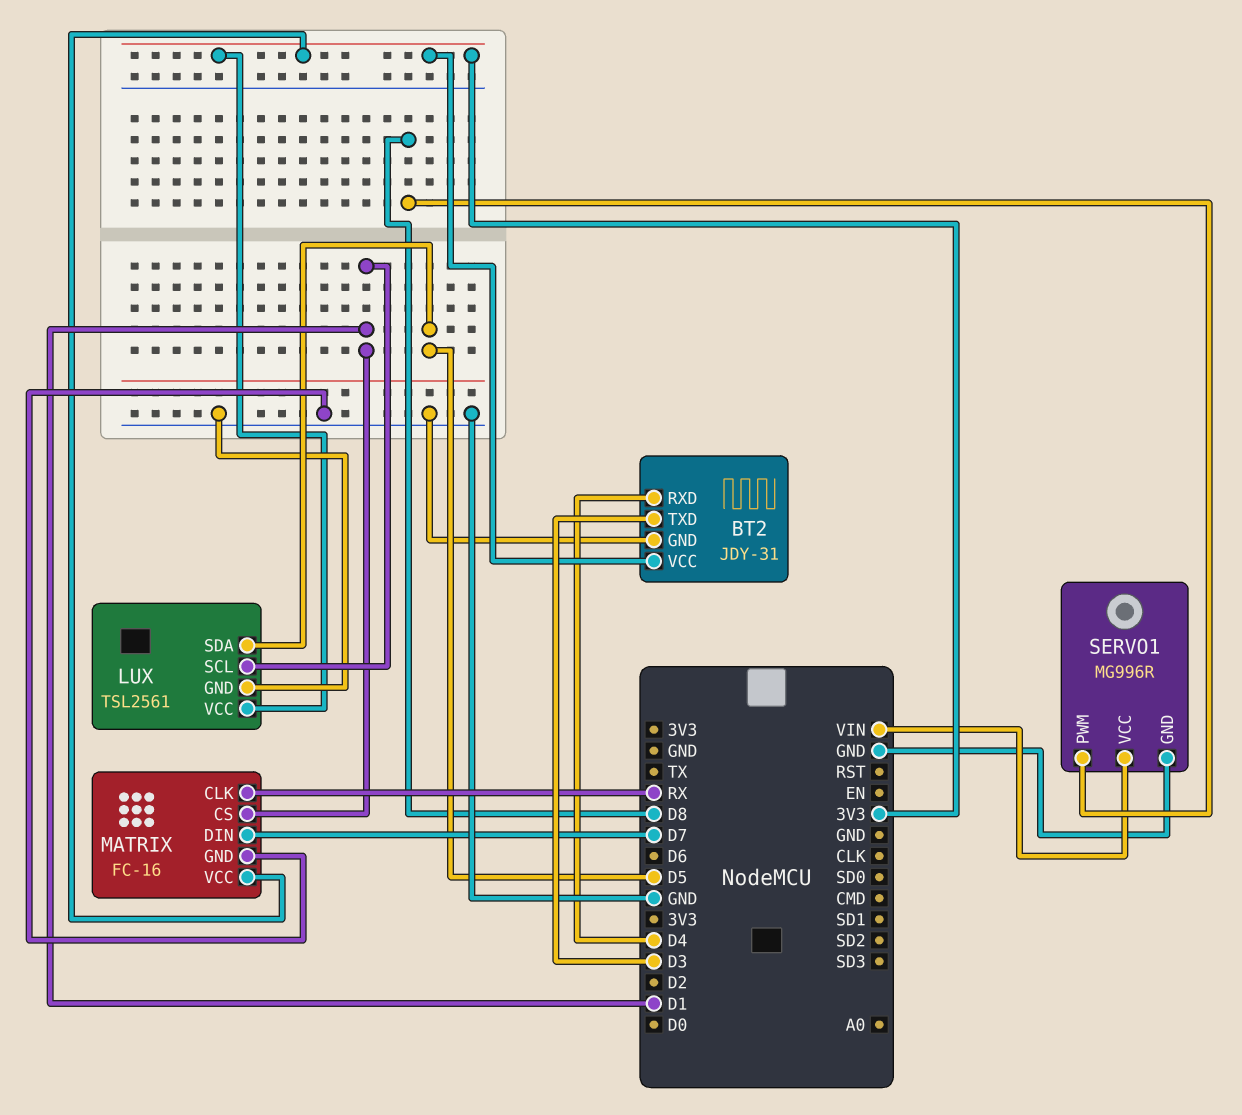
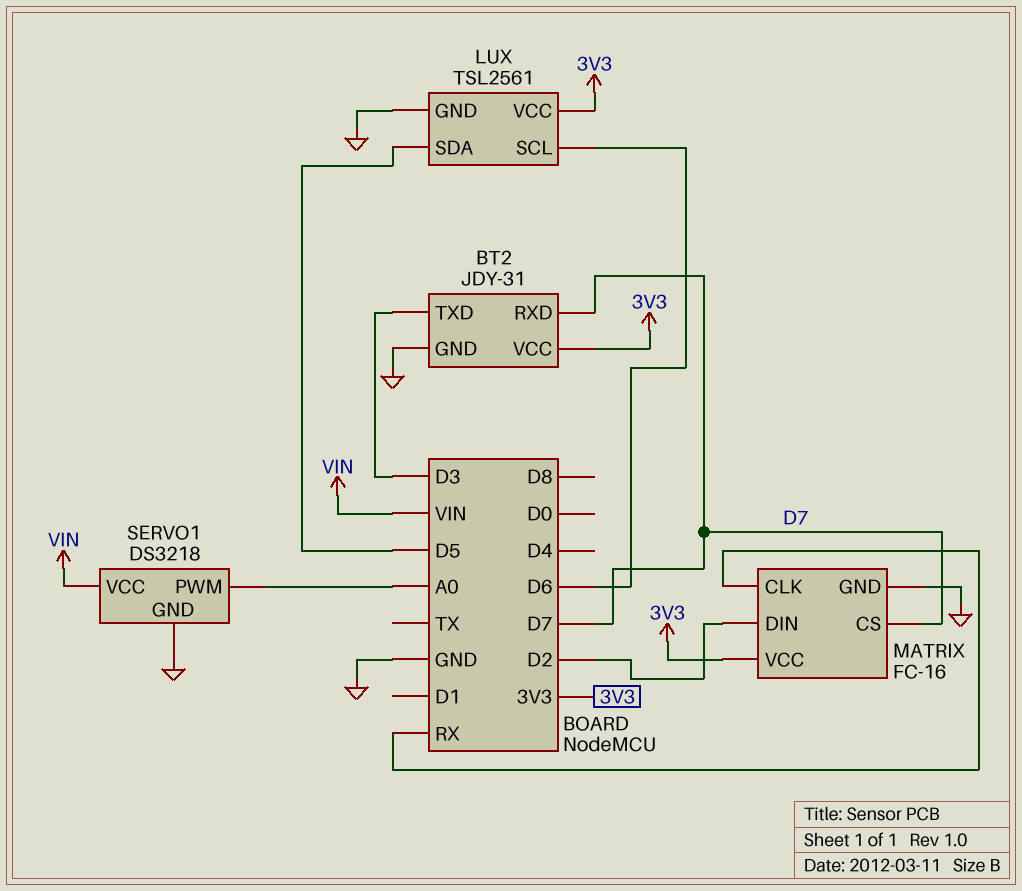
BT2 pin RXD: D4 -> D7
LUX pin SCL: D1 -> D6
MATRIX pin CS: D1 -> D7
MATRIX pin DIN: D7 -> D2
SERVO1: MG996R -> DS3218
SERVO1 pin PWM: D8 -> A0

